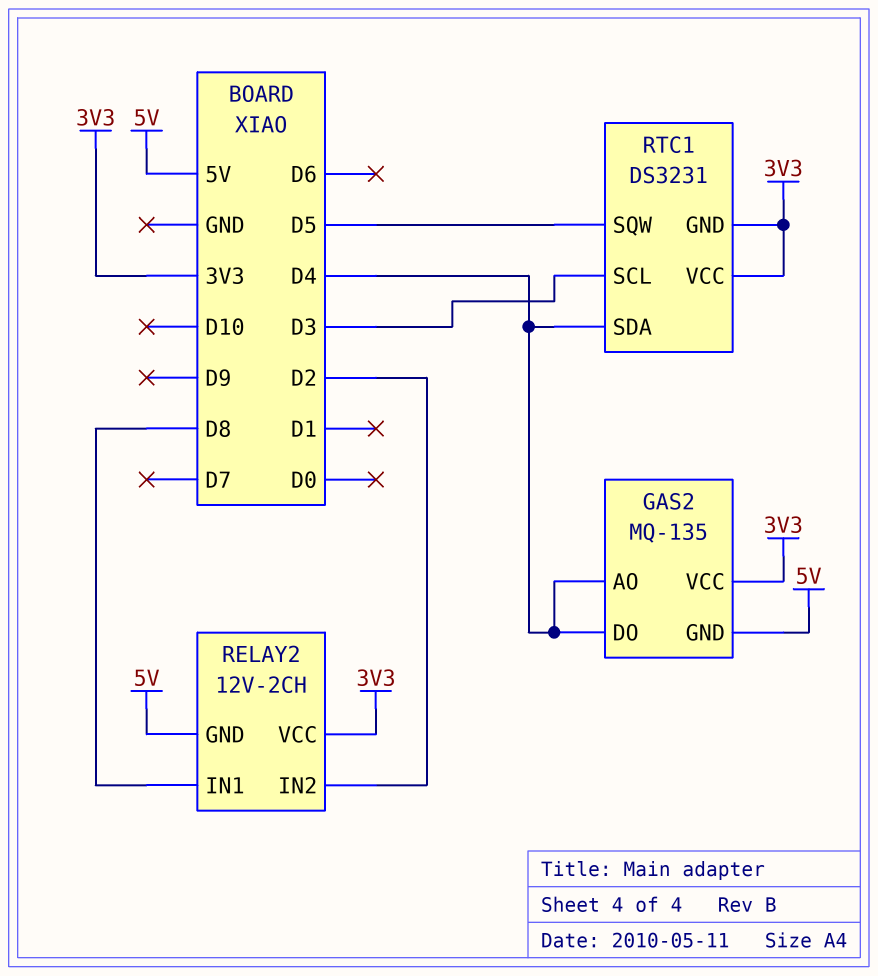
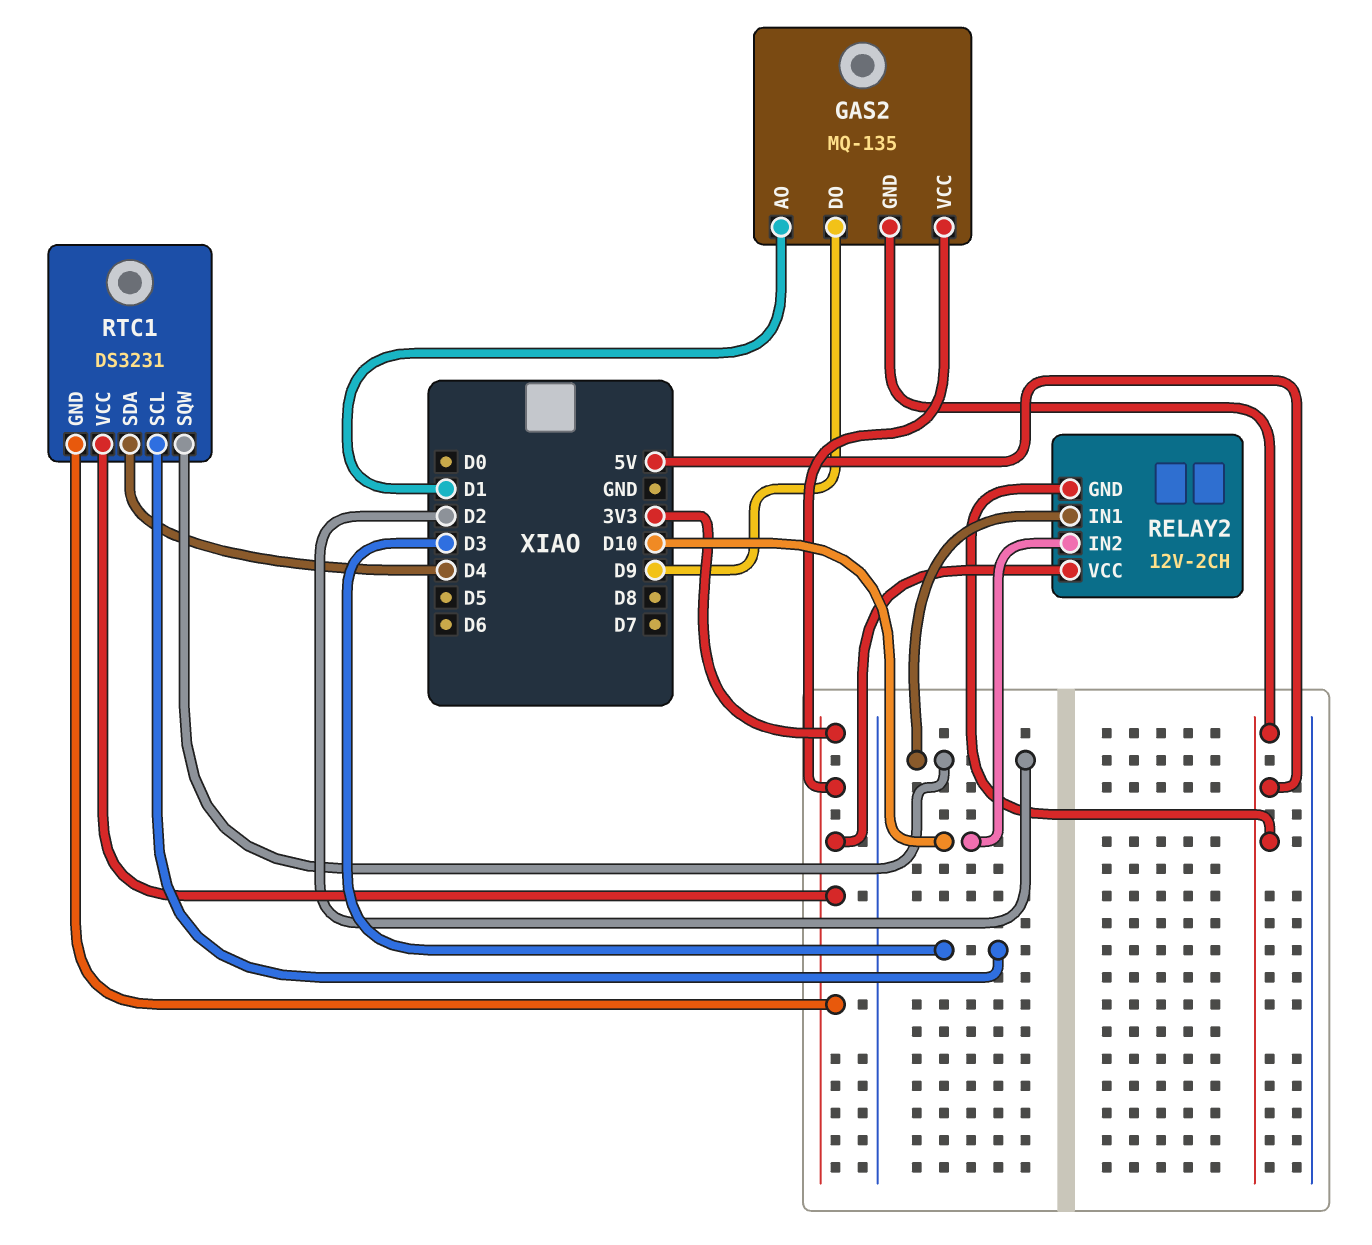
GAS2 pin AO: D4 -> D1
GAS2 pin DO: D4 -> D9
RELAY2 pin IN1: D8 -> D2
RELAY2 pin IN2: D2 -> D10
RTC1 pin SQW: D5 -> D2

